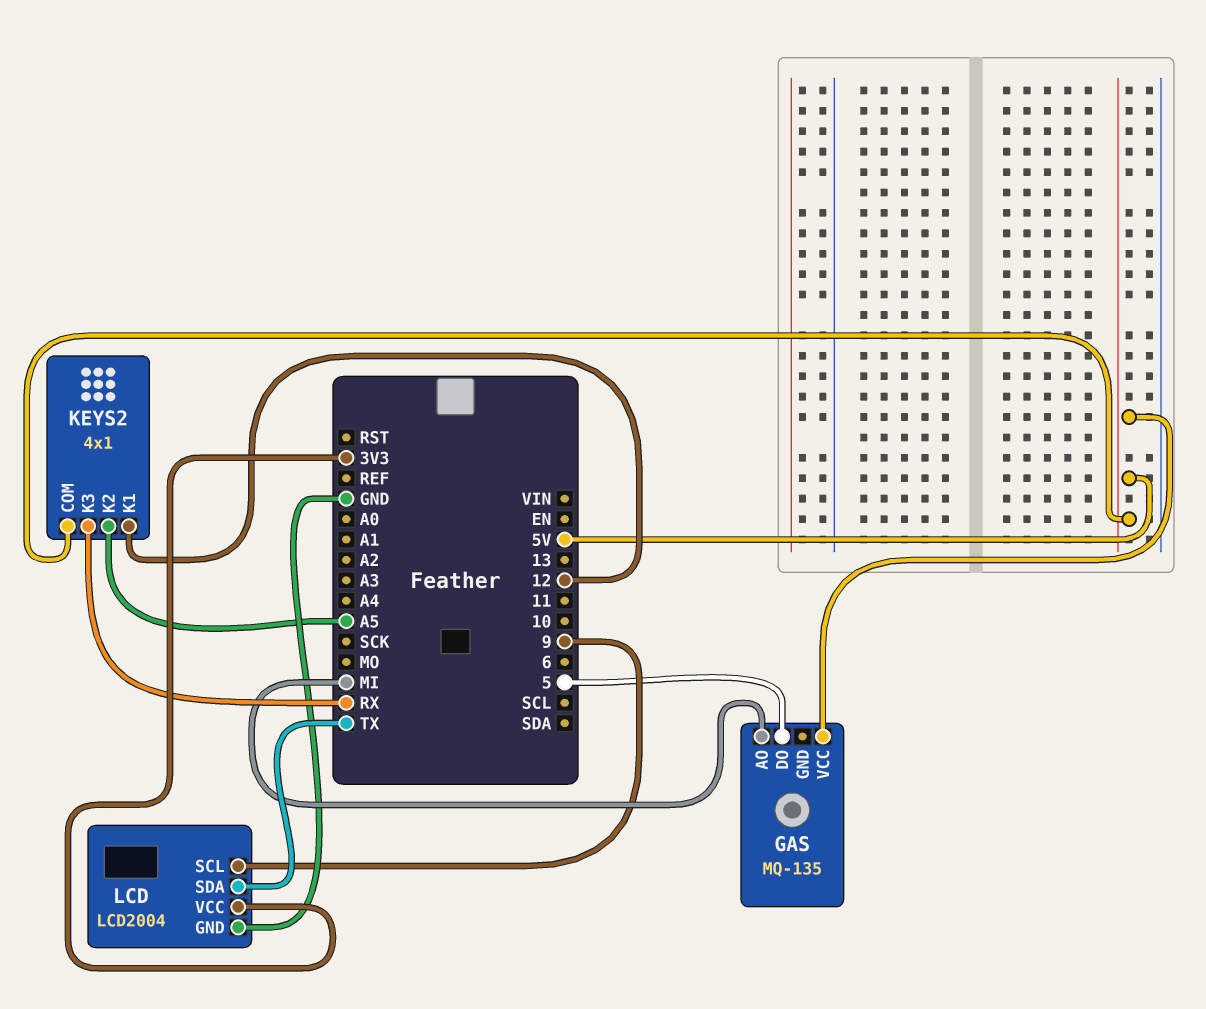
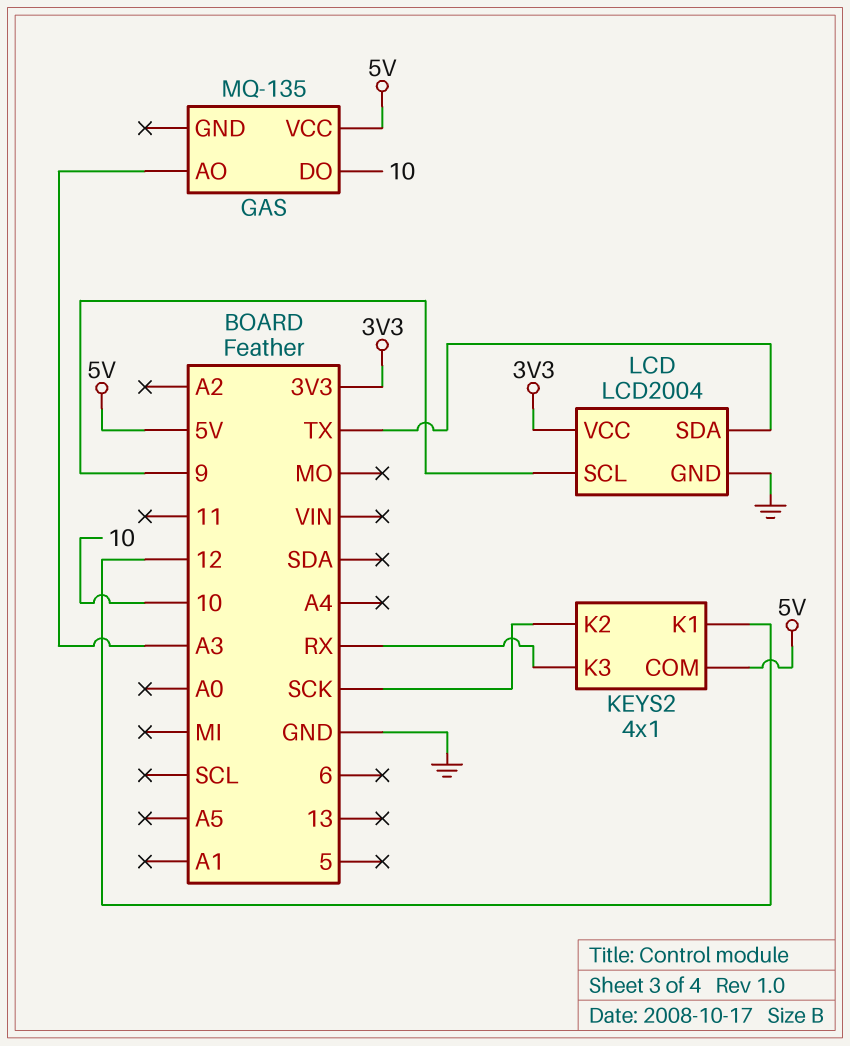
GAS pin AO: MI -> A3
GAS pin DO: 5 -> 10
KEYS2 pin K2: A5 -> SCK

